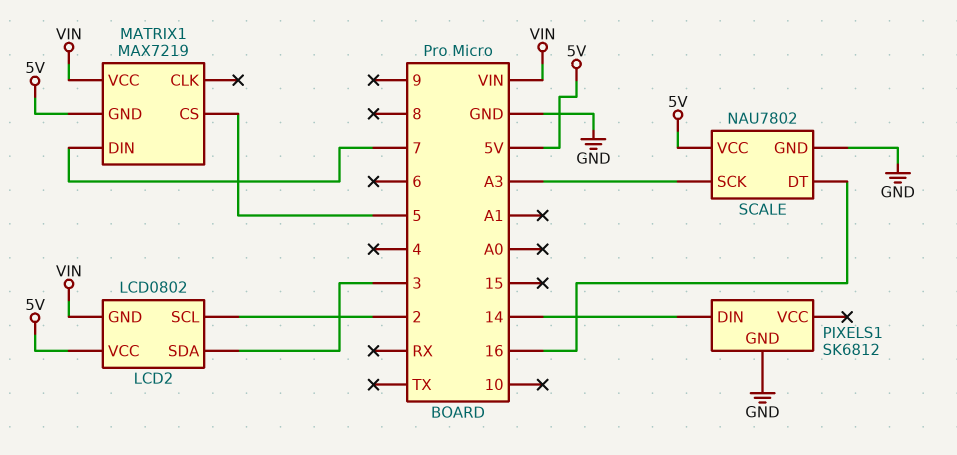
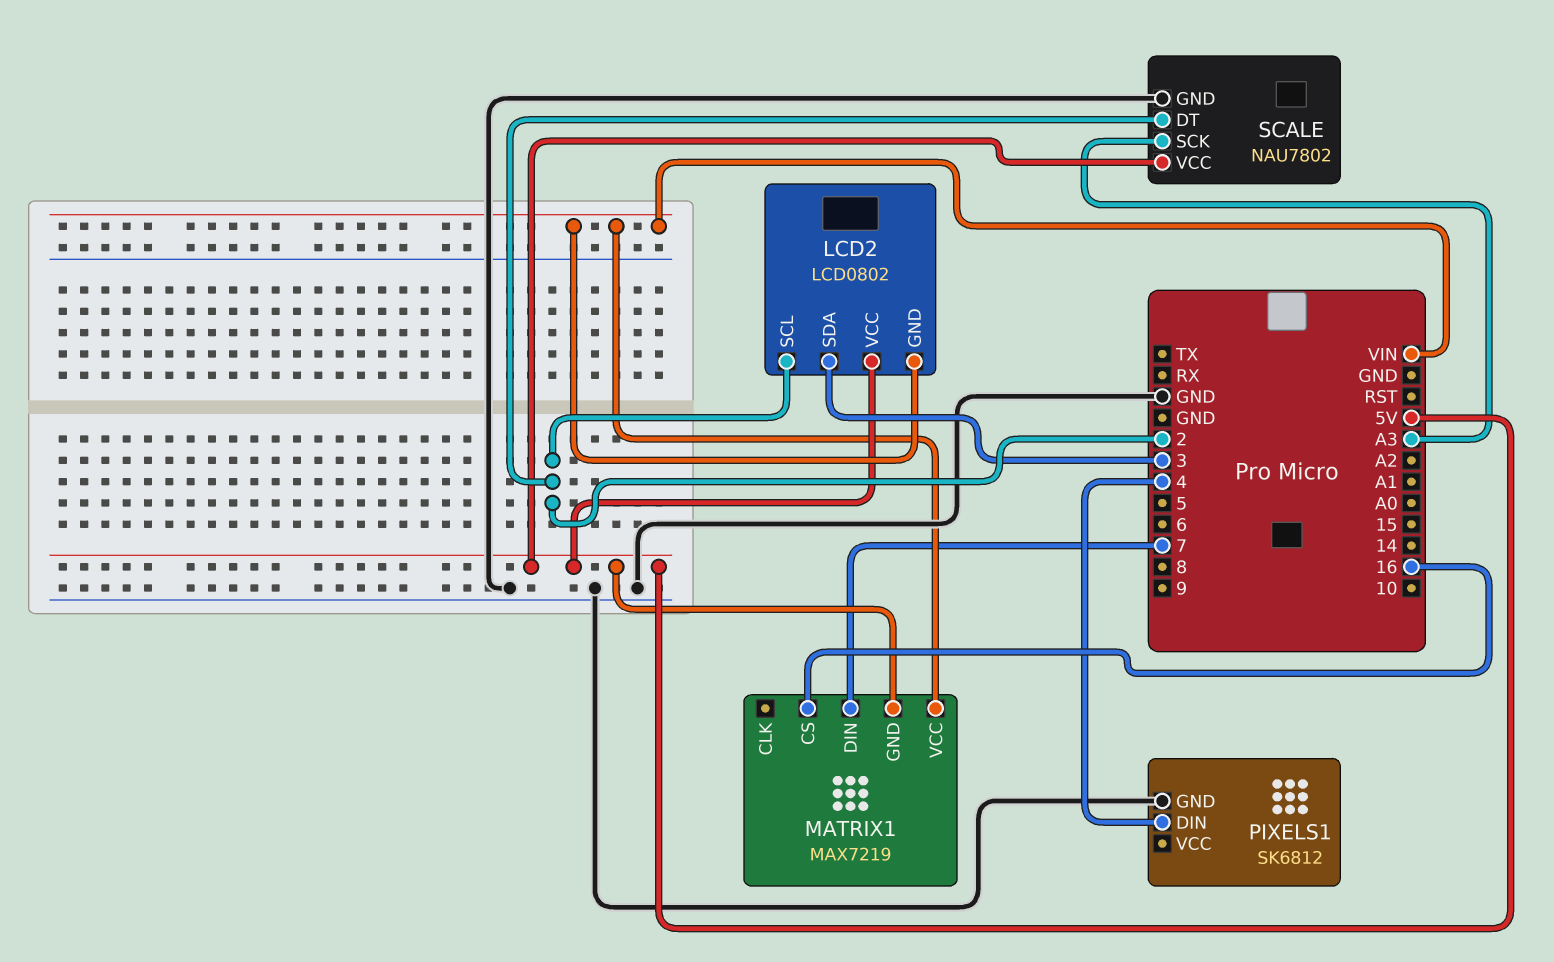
MATRIX1 pin CS: 5 -> 16
PIXELS1 pin DIN: 14 -> 4
SCALE pin DT: 16 -> 2

